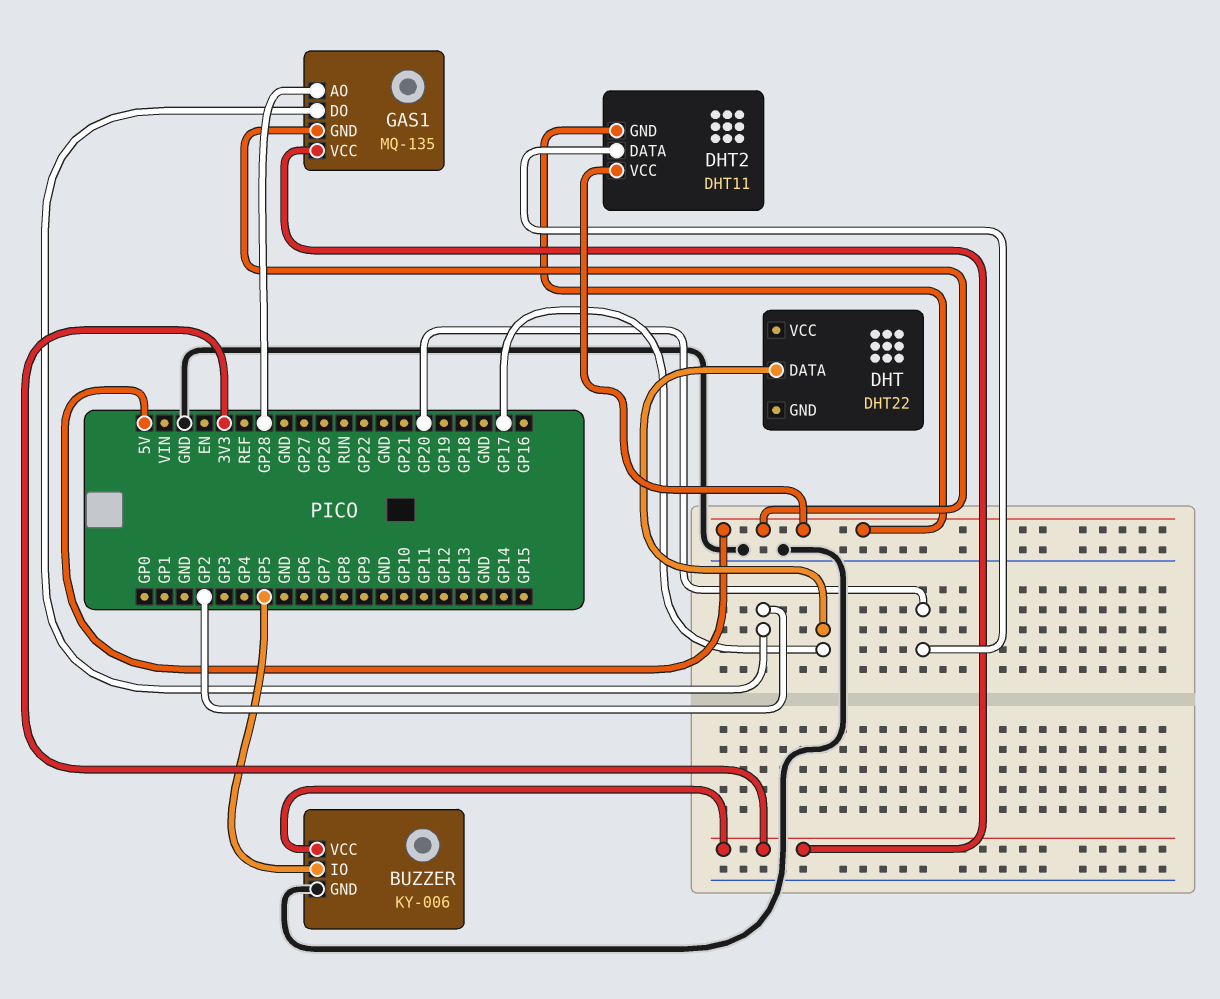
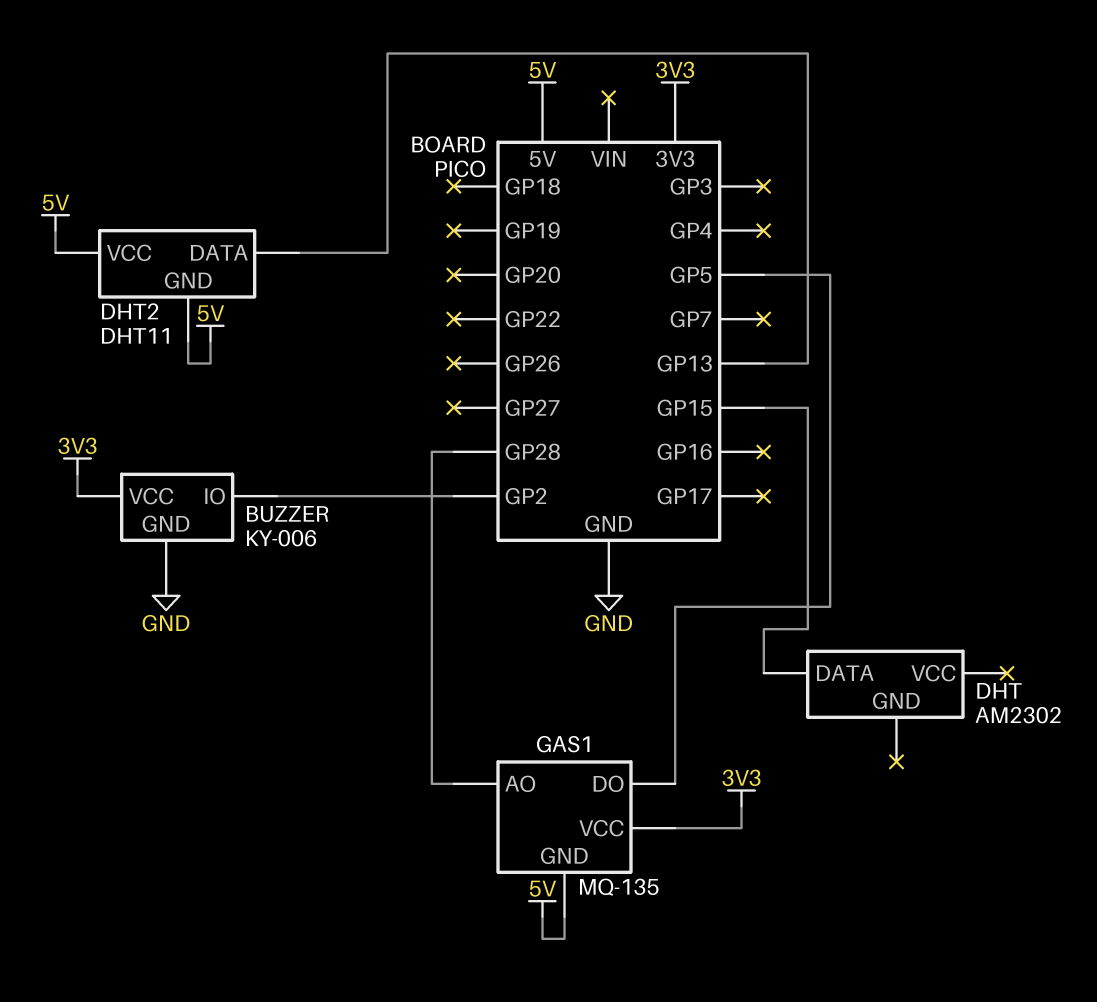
BUZZER pin IO: GP5 -> GP2
DHT: DHT22 -> AM2302
DHT pin DATA: GP17 -> GP15
DHT2 pin DATA: GP20 -> GP13
GAS1 pin DO: GP2 -> GP5

